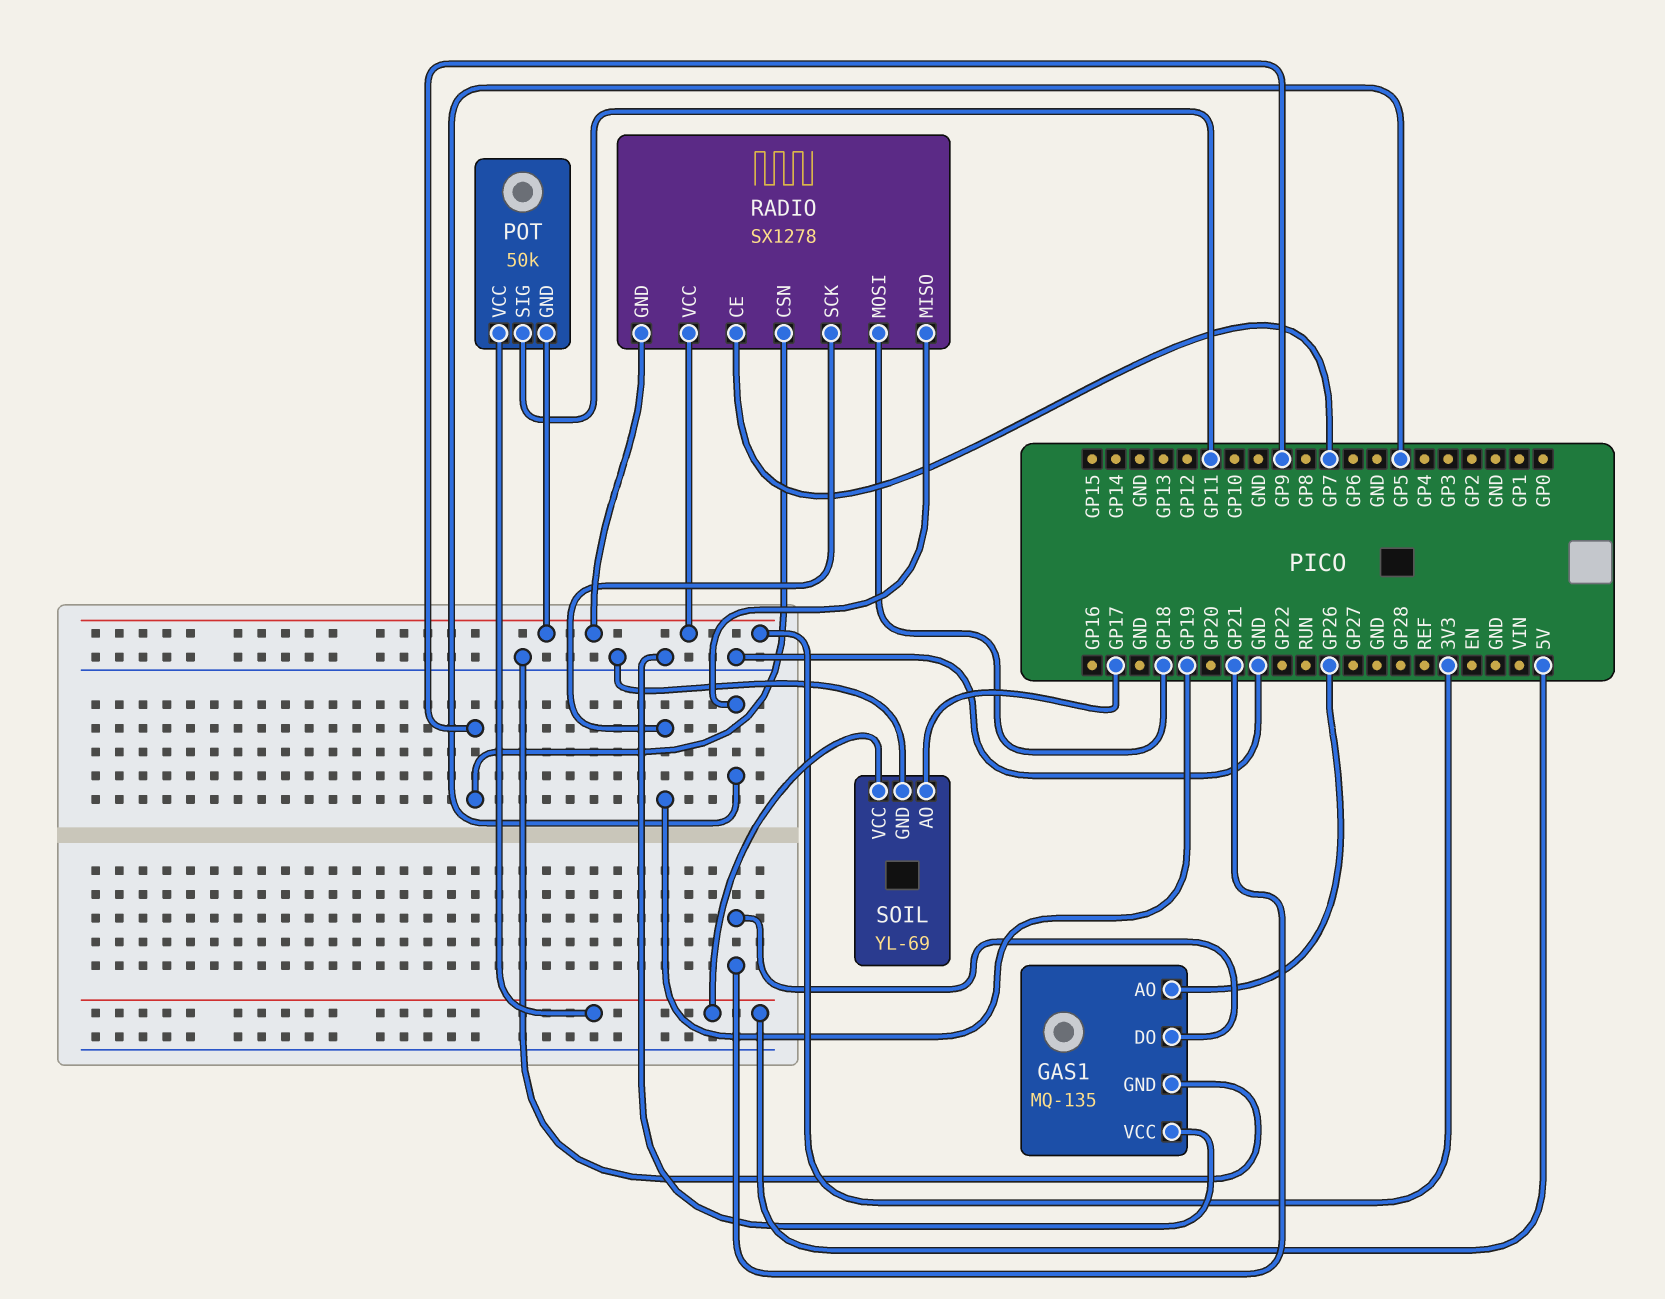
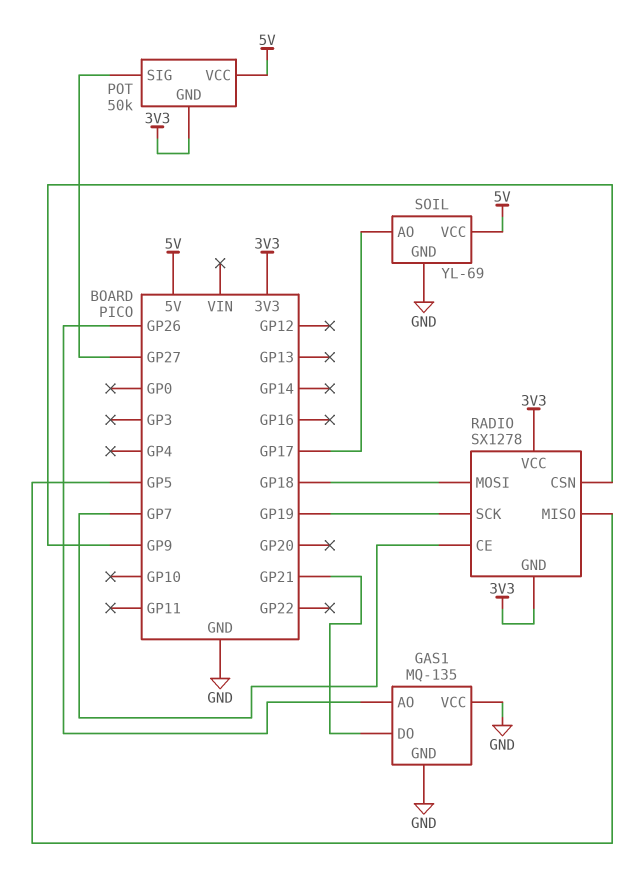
POT pin SIG: GP11 -> GP27

